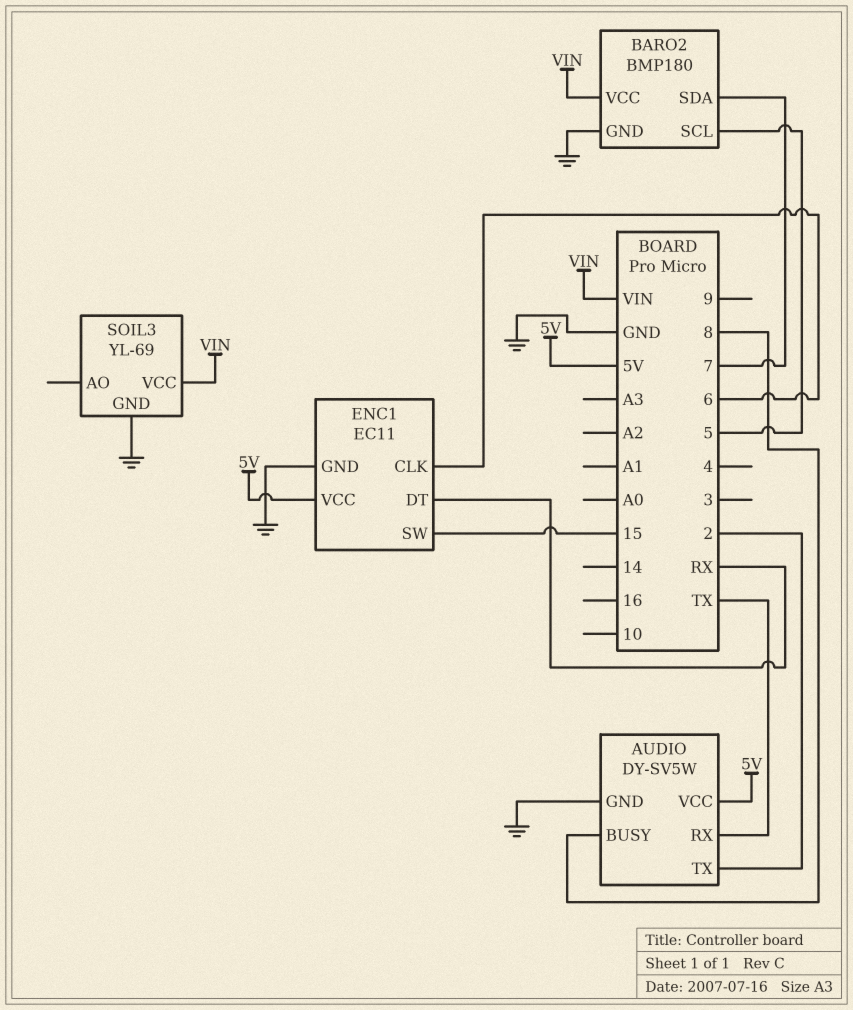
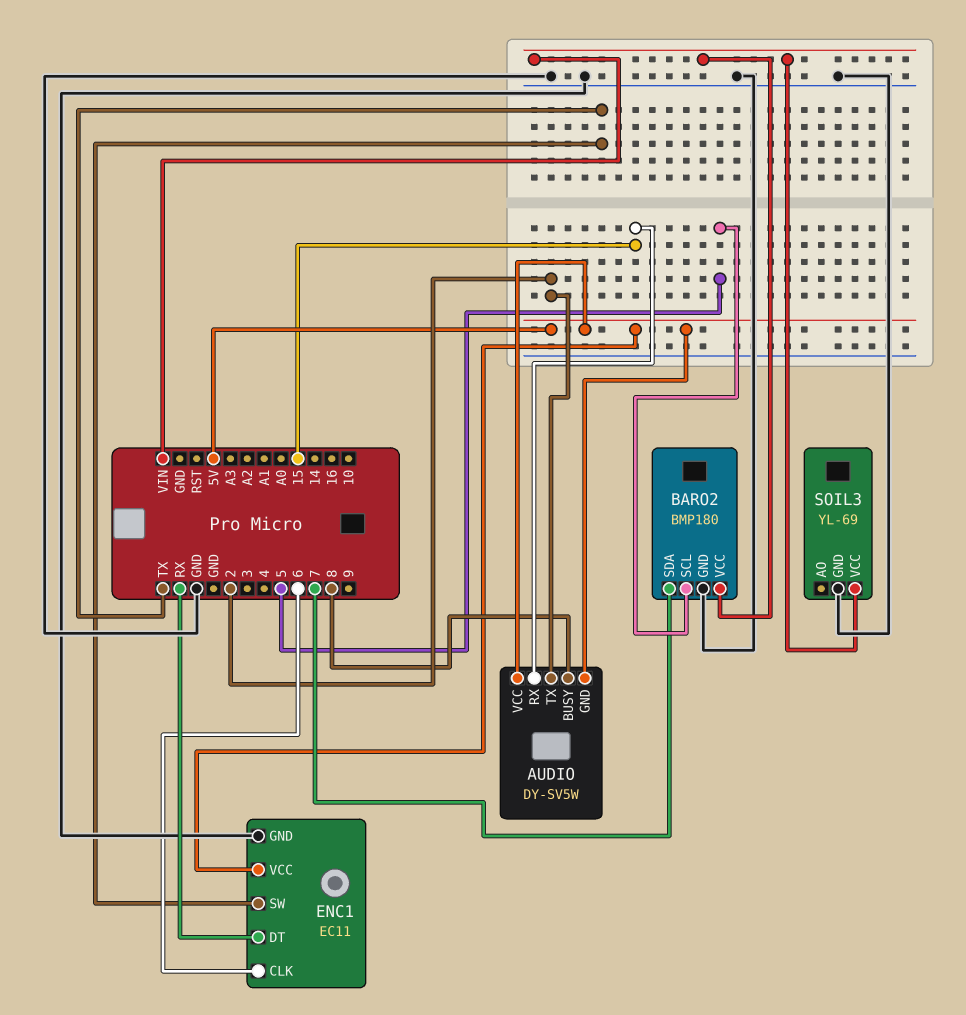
AUDIO pin GND: GND -> 5V
AUDIO pin RX: TX -> 15
ENC1 pin SW: 15 -> TX

